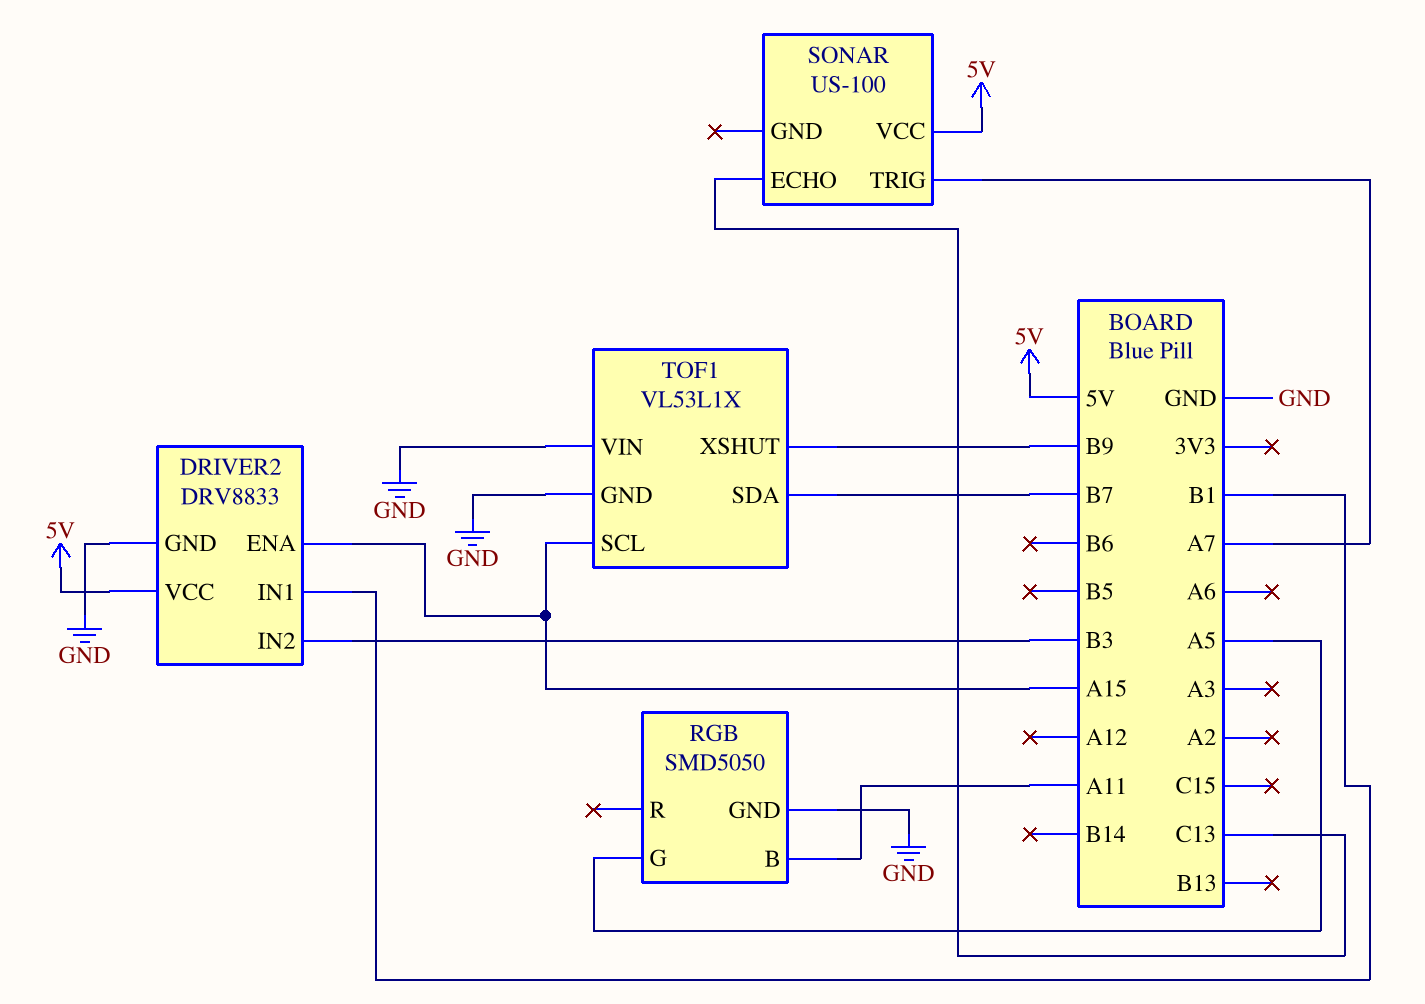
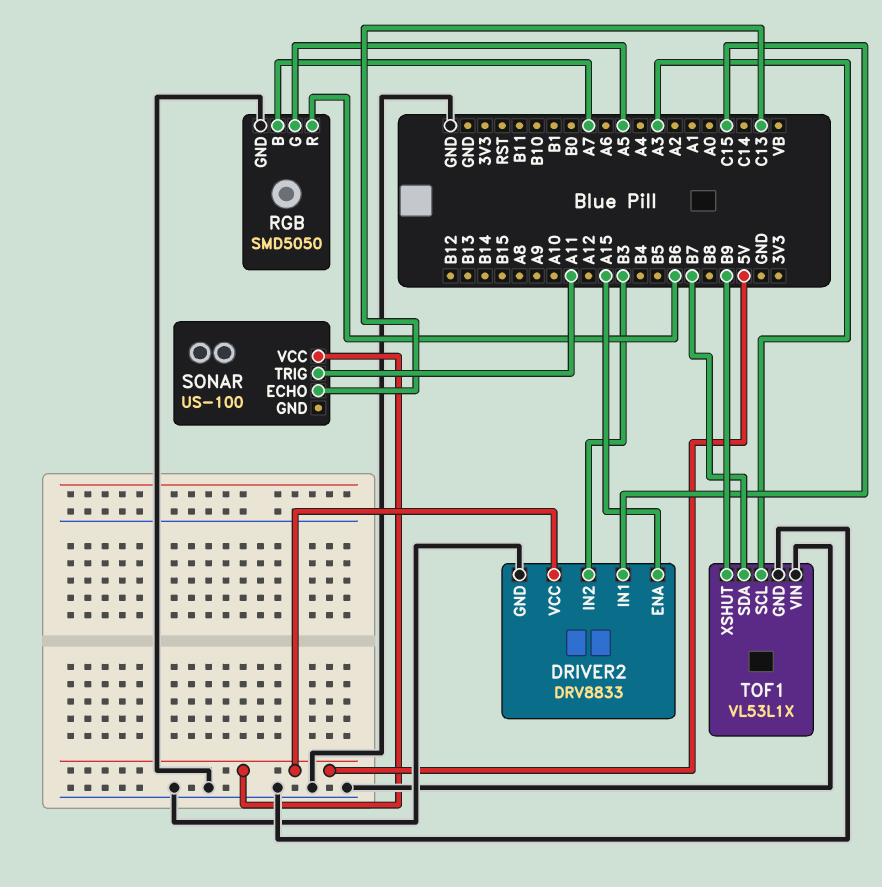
DRIVER2 pin IN1: B1 -> C15
RGB pin B: A11 -> A7
RGB pin R: none -> B6
SONAR pin TRIG: A7 -> A11
TOF1 pin SCL: A15 -> A3

